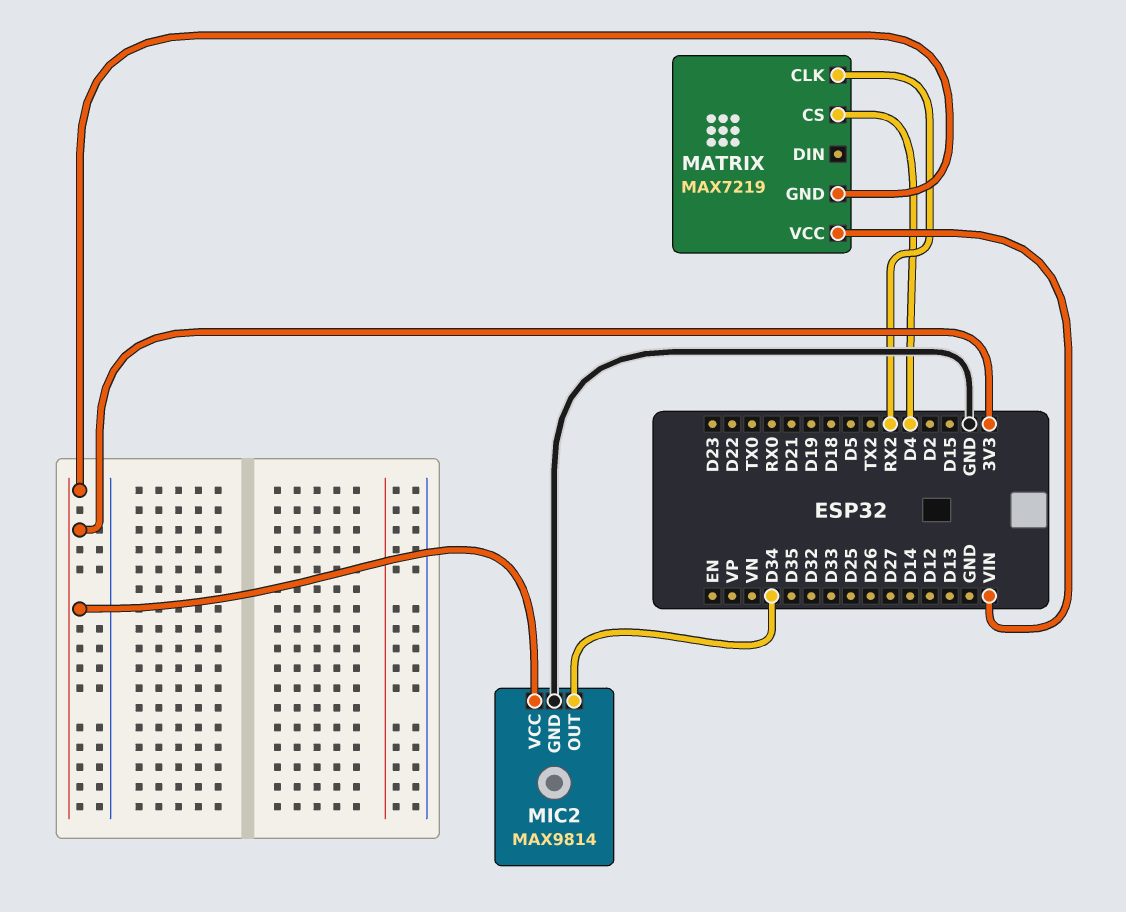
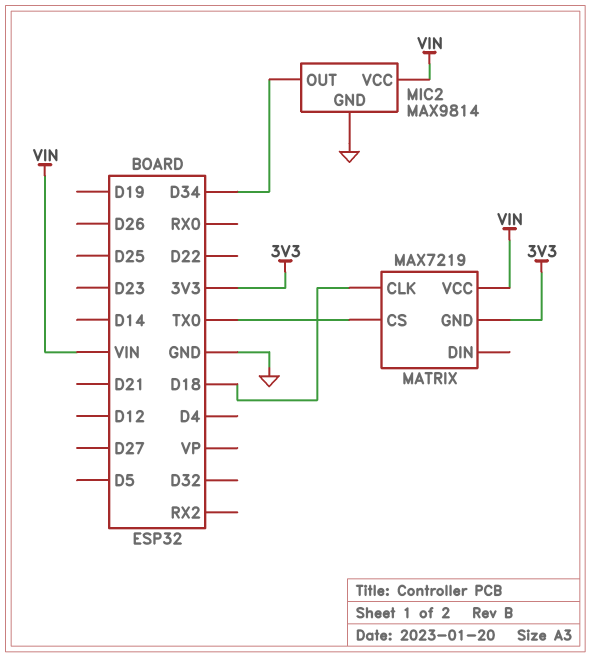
MATRIX pin CLK: RX2 -> D18
MATRIX pin CS: D4 -> TX0
MIC2 pin VCC: 3V3 -> VIN

